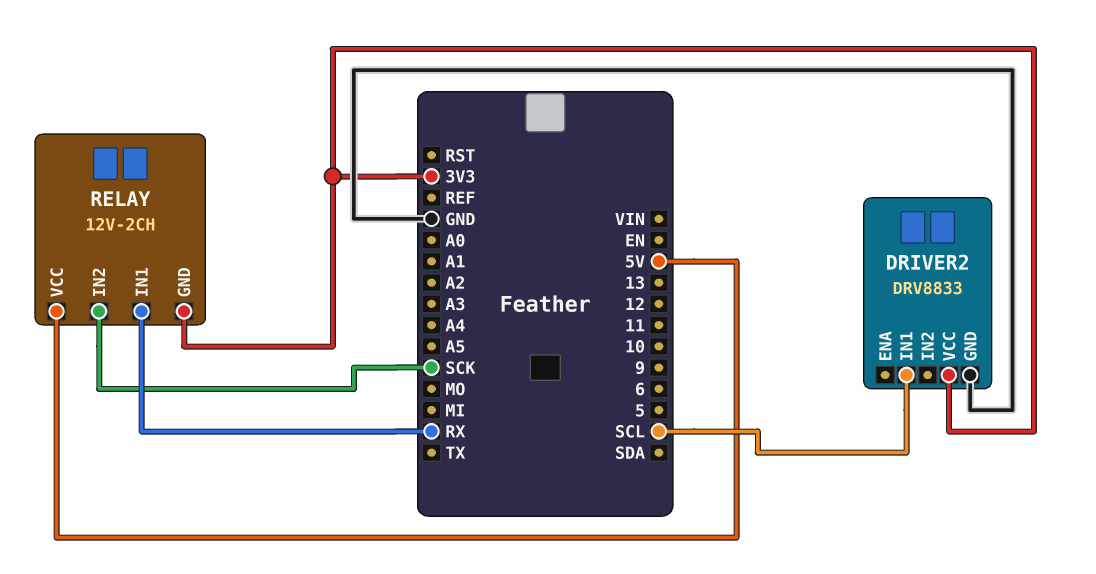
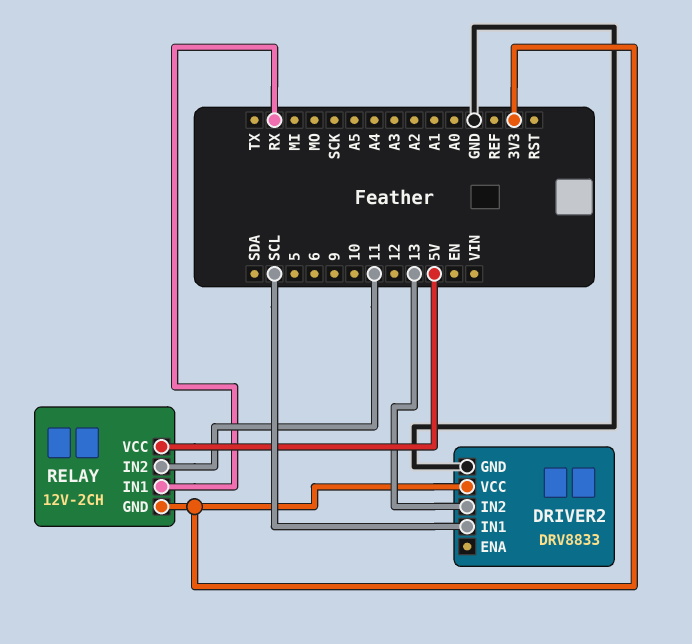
DRIVER2 pin IN2: none -> 13
RELAY pin IN2: SCK -> 11

